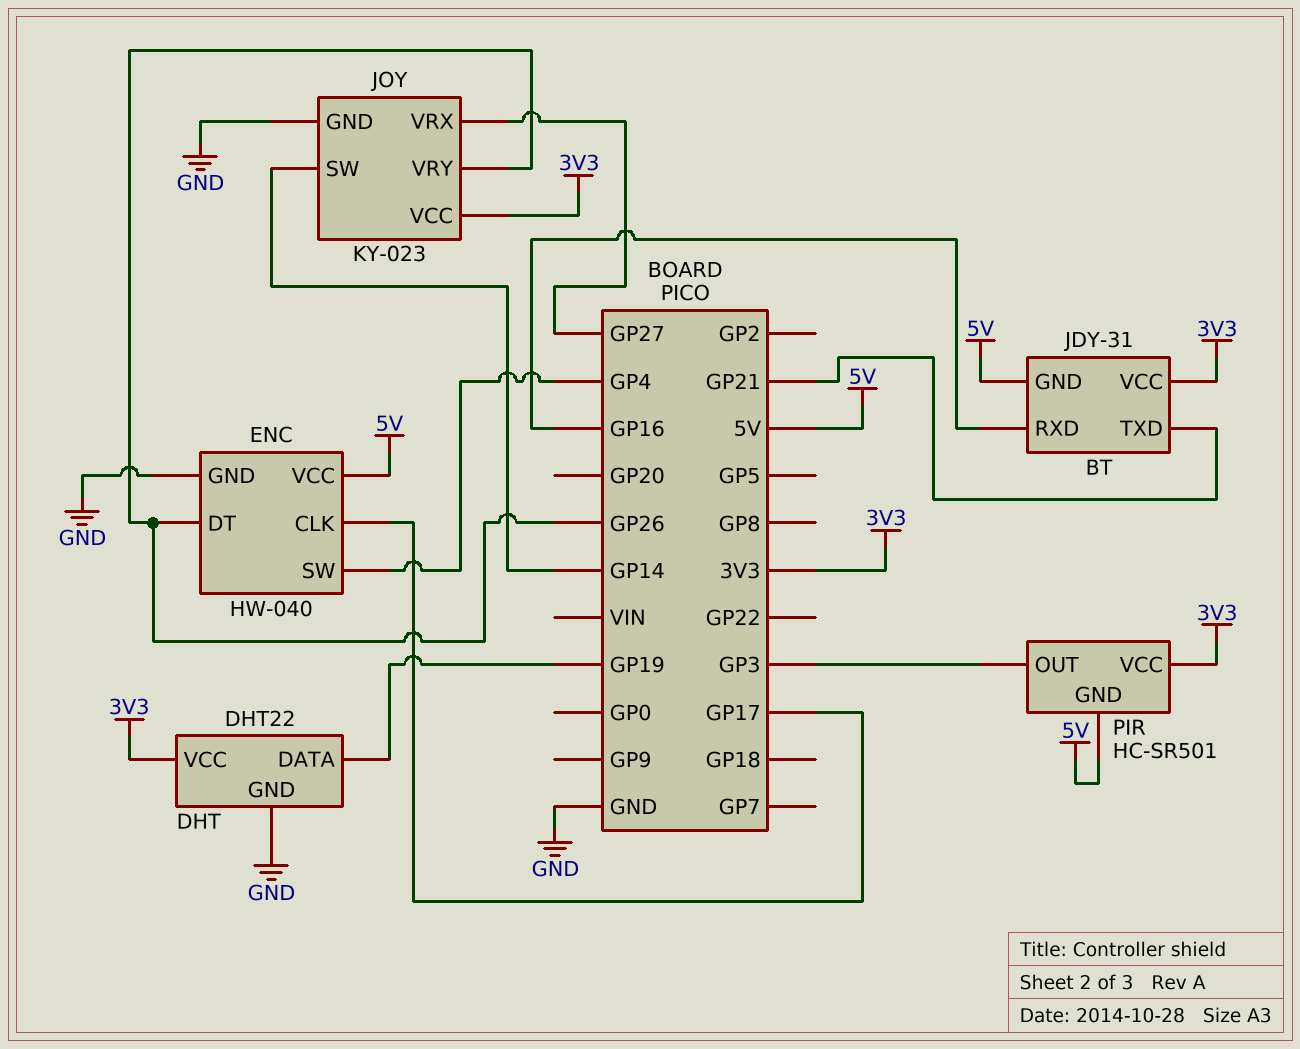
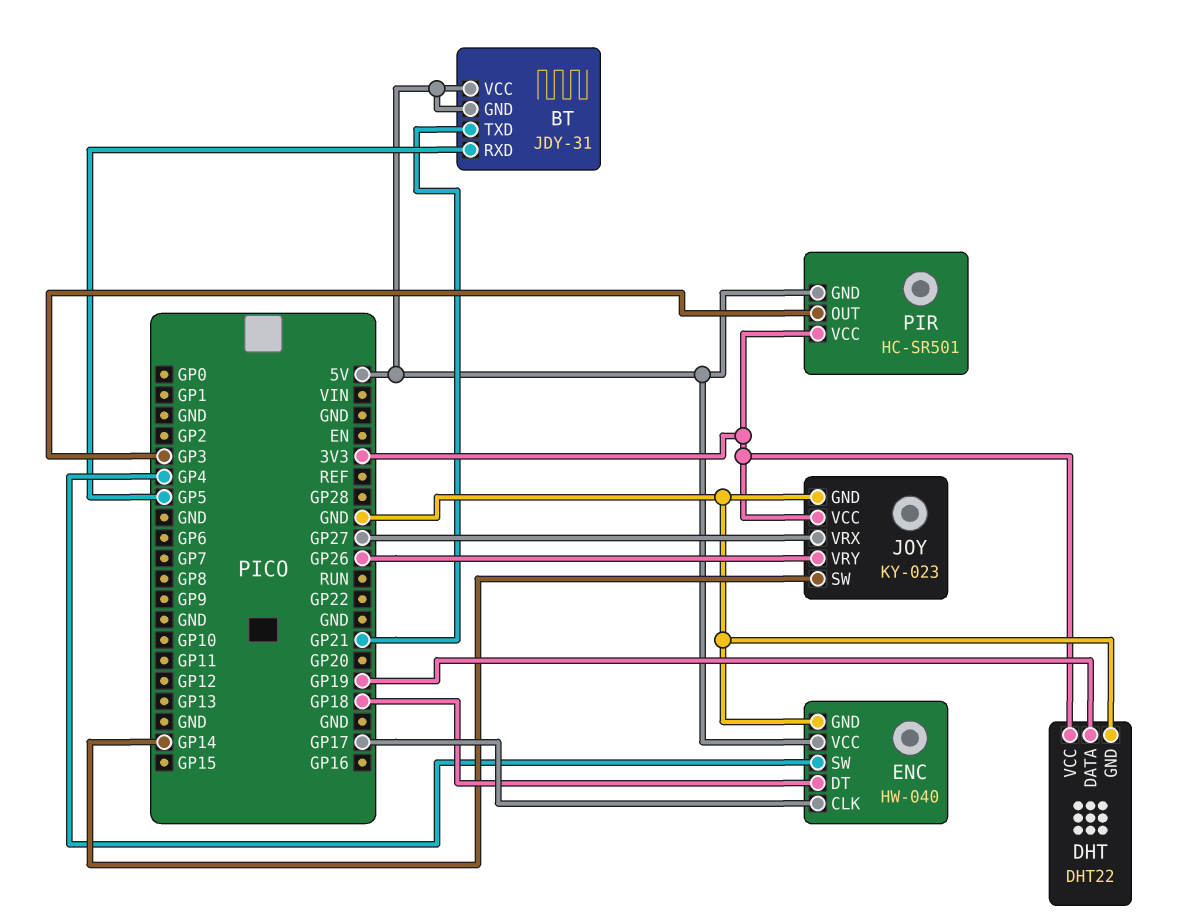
BT pin RXD: GP16 -> GP5
BT pin VCC: 3V3 -> 5V
ENC pin DT: GP26 -> GP18

